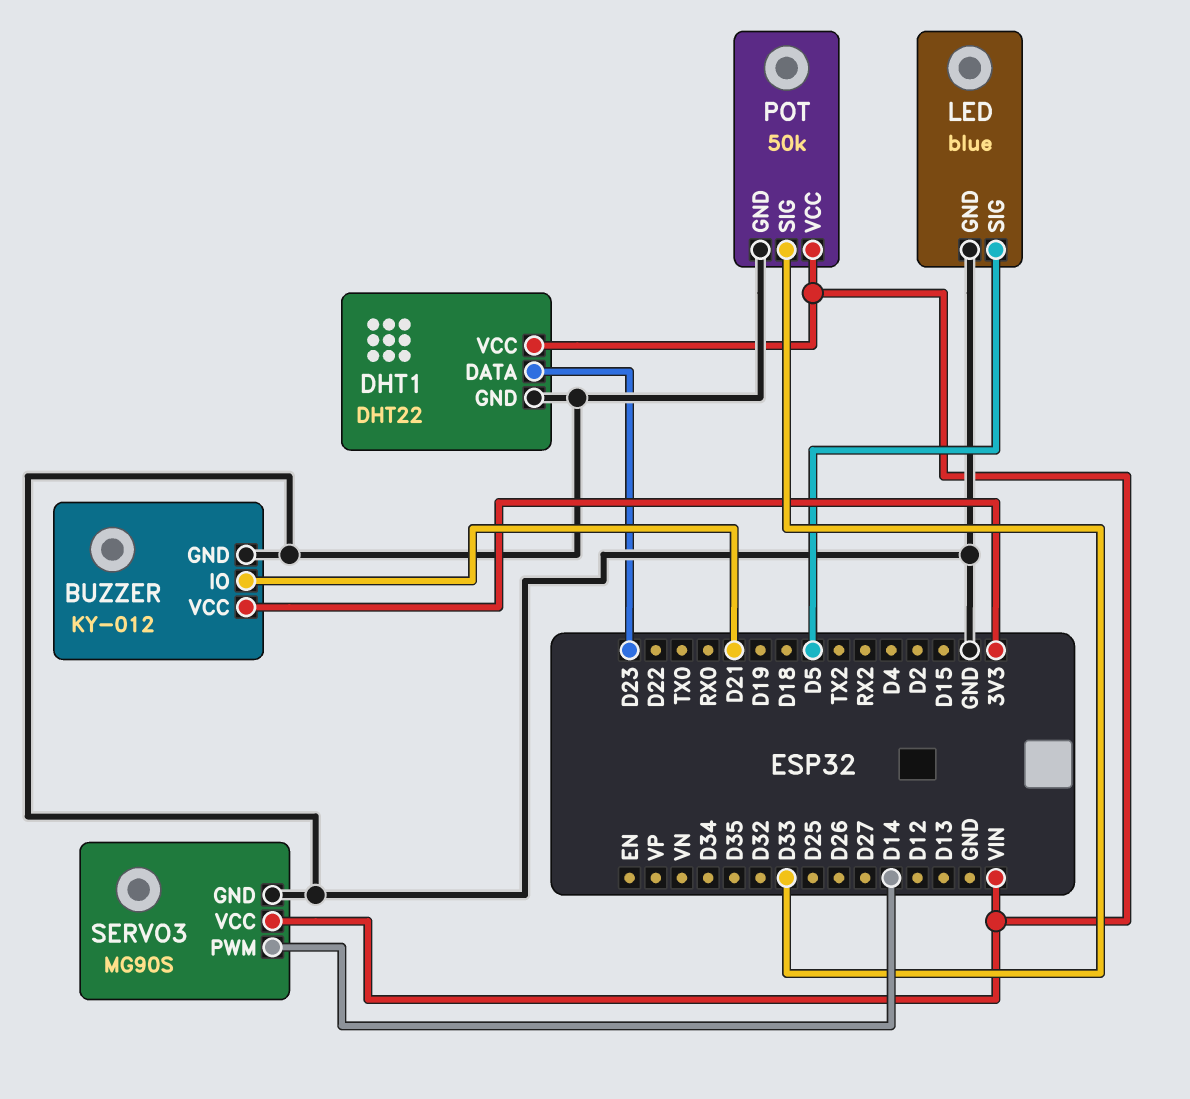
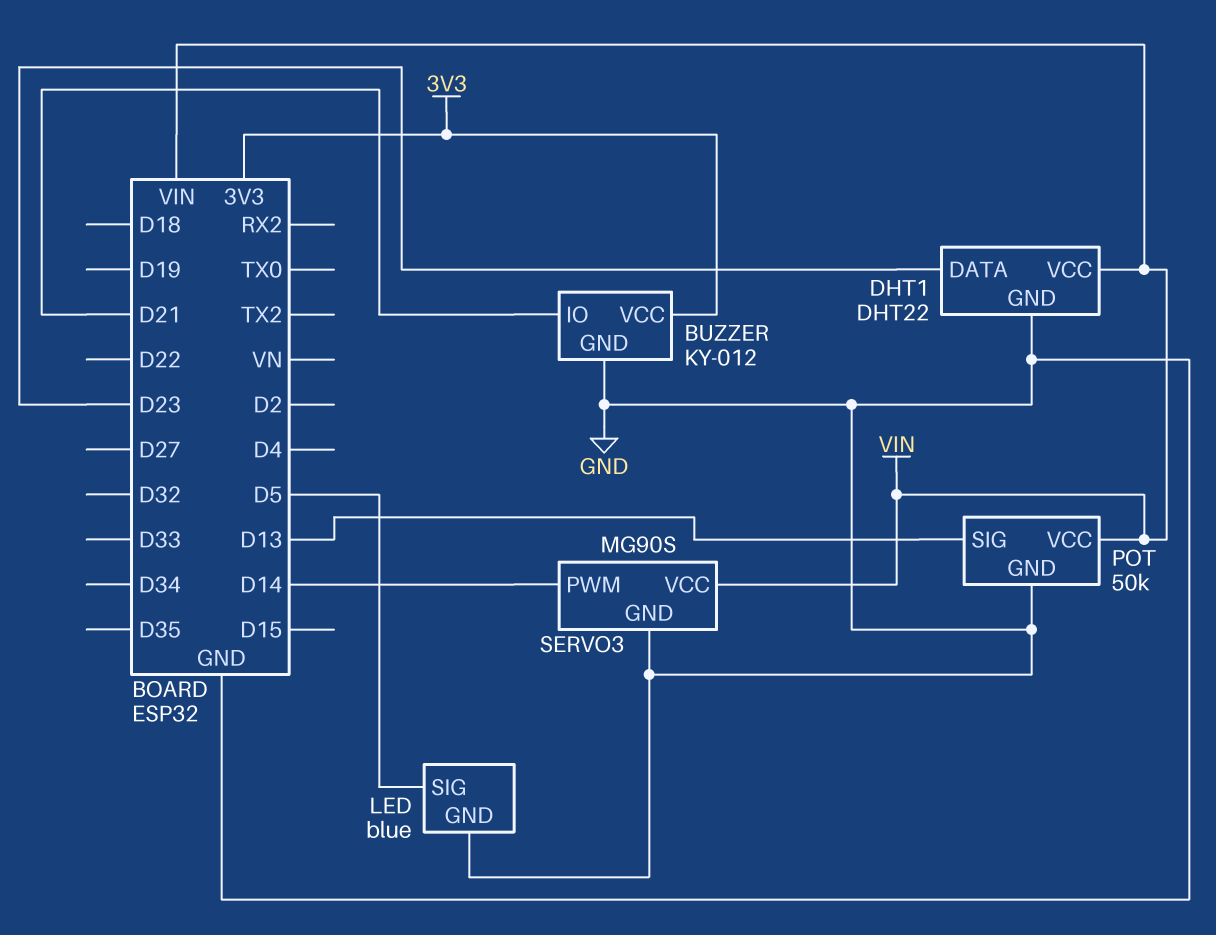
POT pin SIG: D33 -> D13

